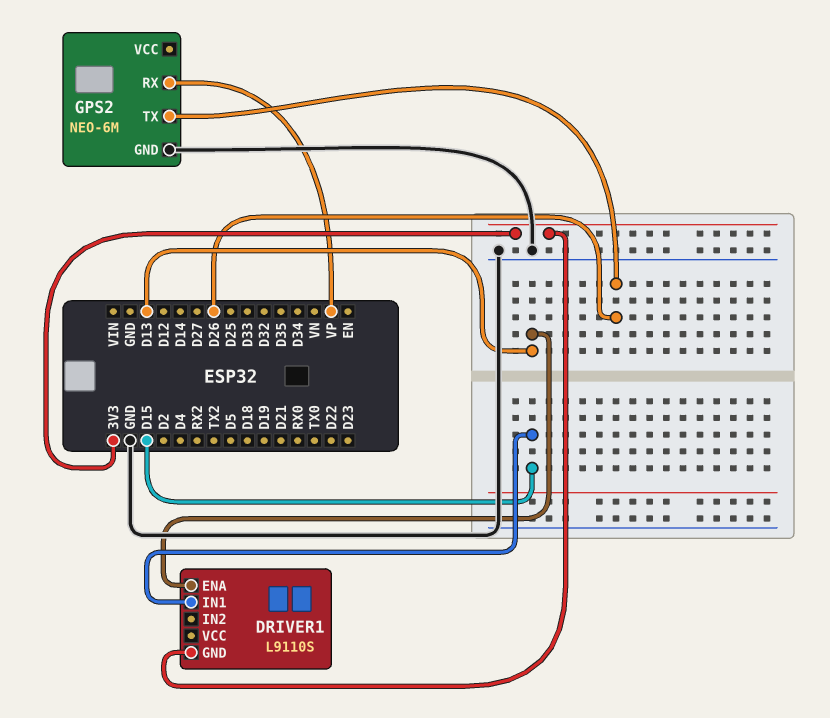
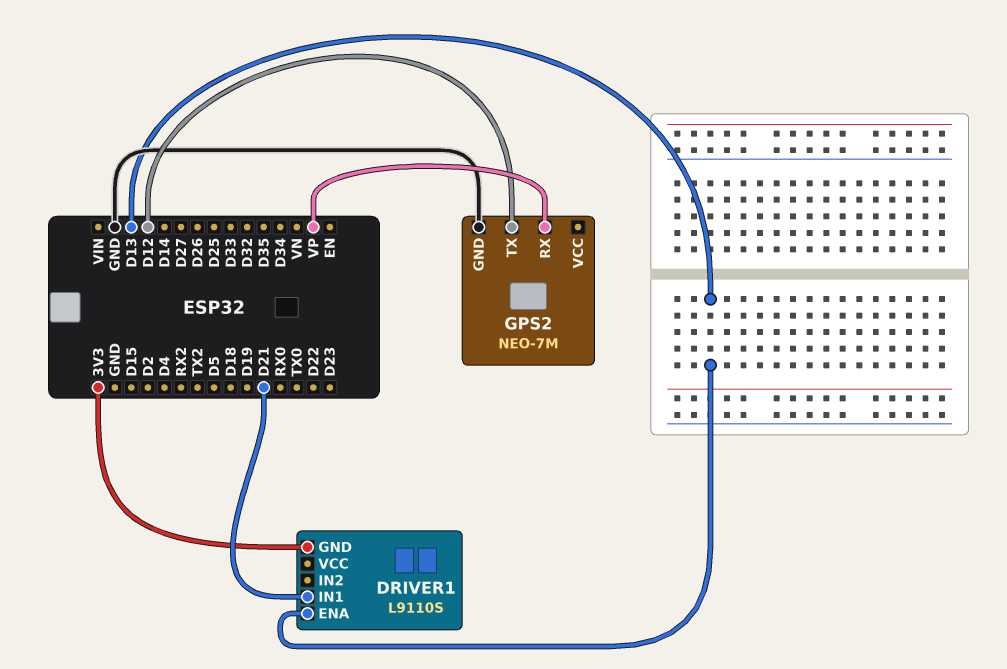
DRIVER1 pin IN1: D15 -> D21
GPS2: NEO-6M -> NEO-7M
GPS2 pin TX: D26 -> D12

